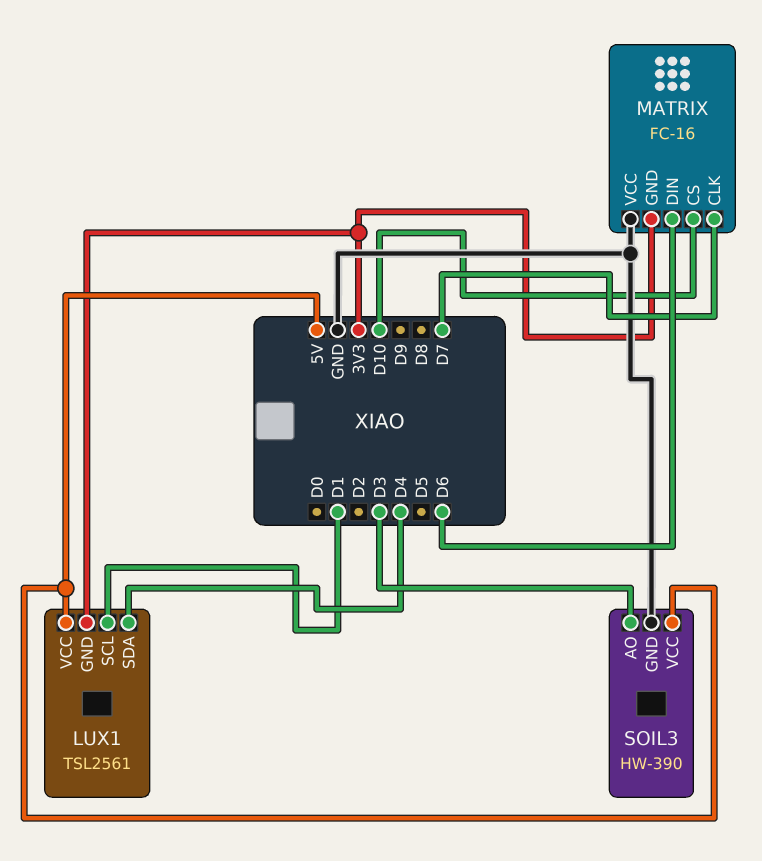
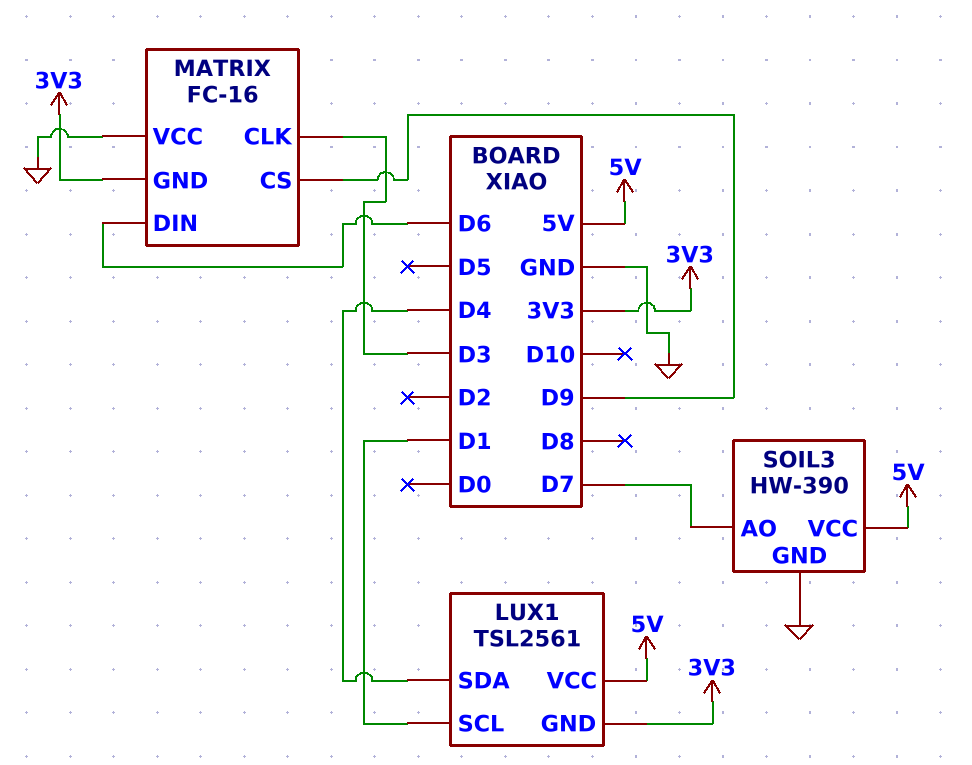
MATRIX pin CLK: D7 -> D3
MATRIX pin CS: D10 -> D9
SOIL3 pin AO: D3 -> D7

